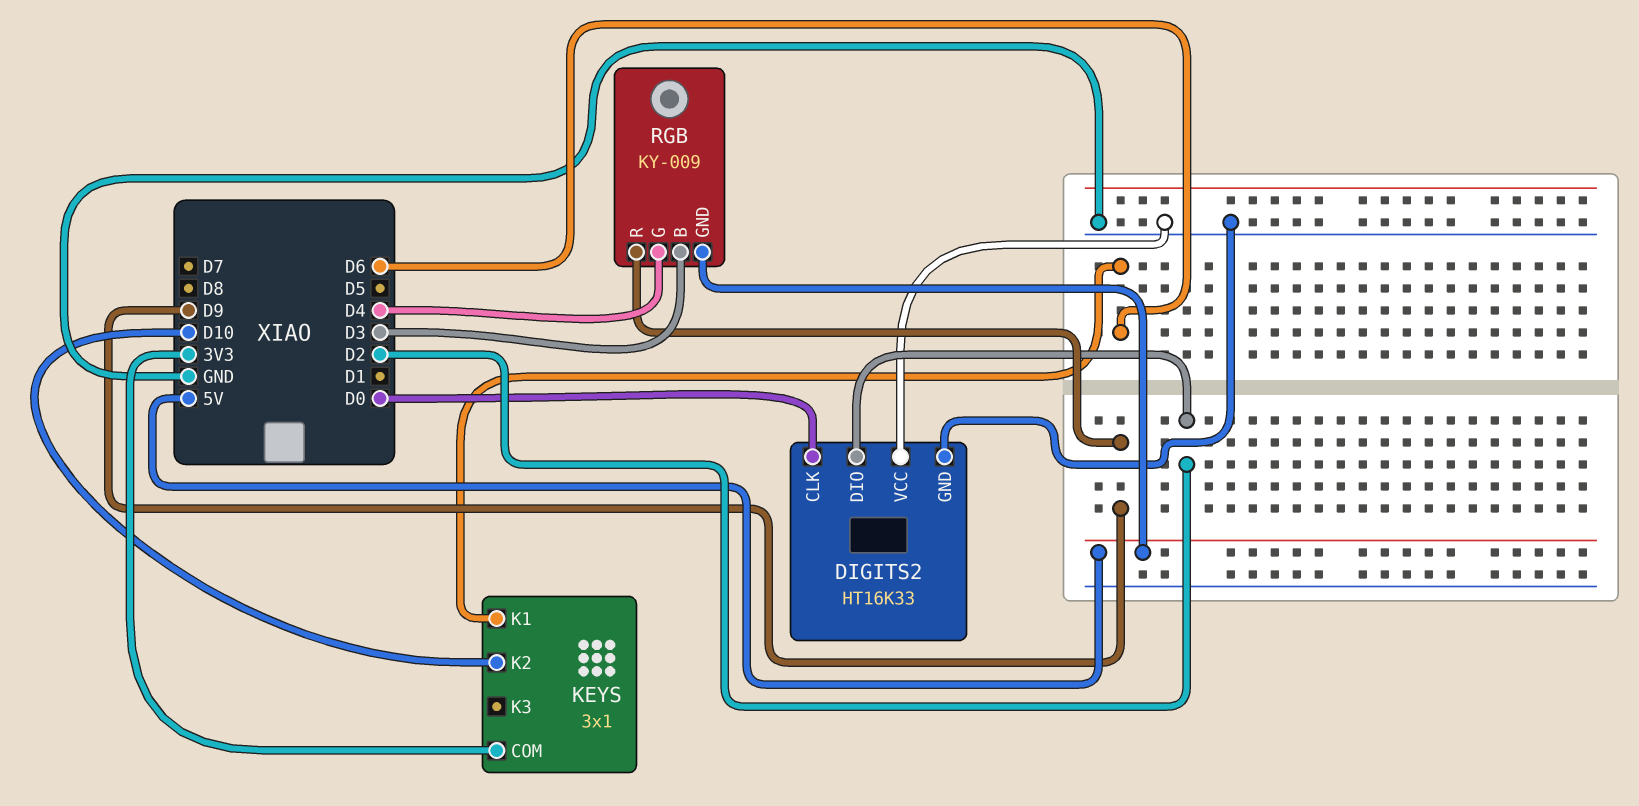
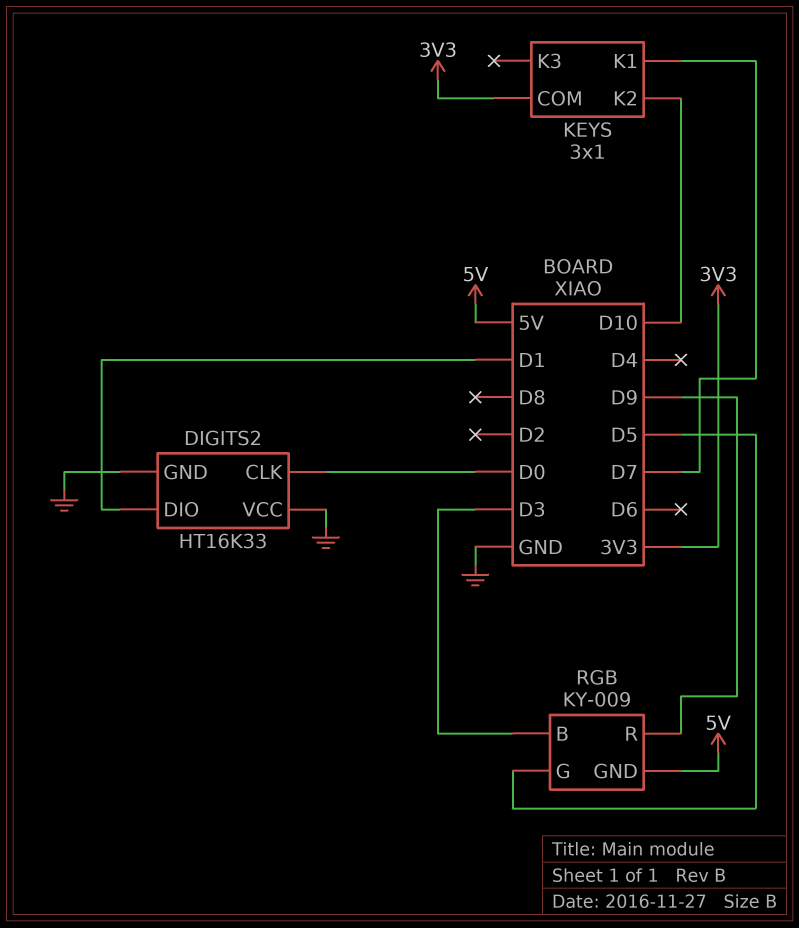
DIGITS2 pin DIO: D2 -> D1
KEYS pin K1: D6 -> D7
RGB pin G: D4 -> D5

